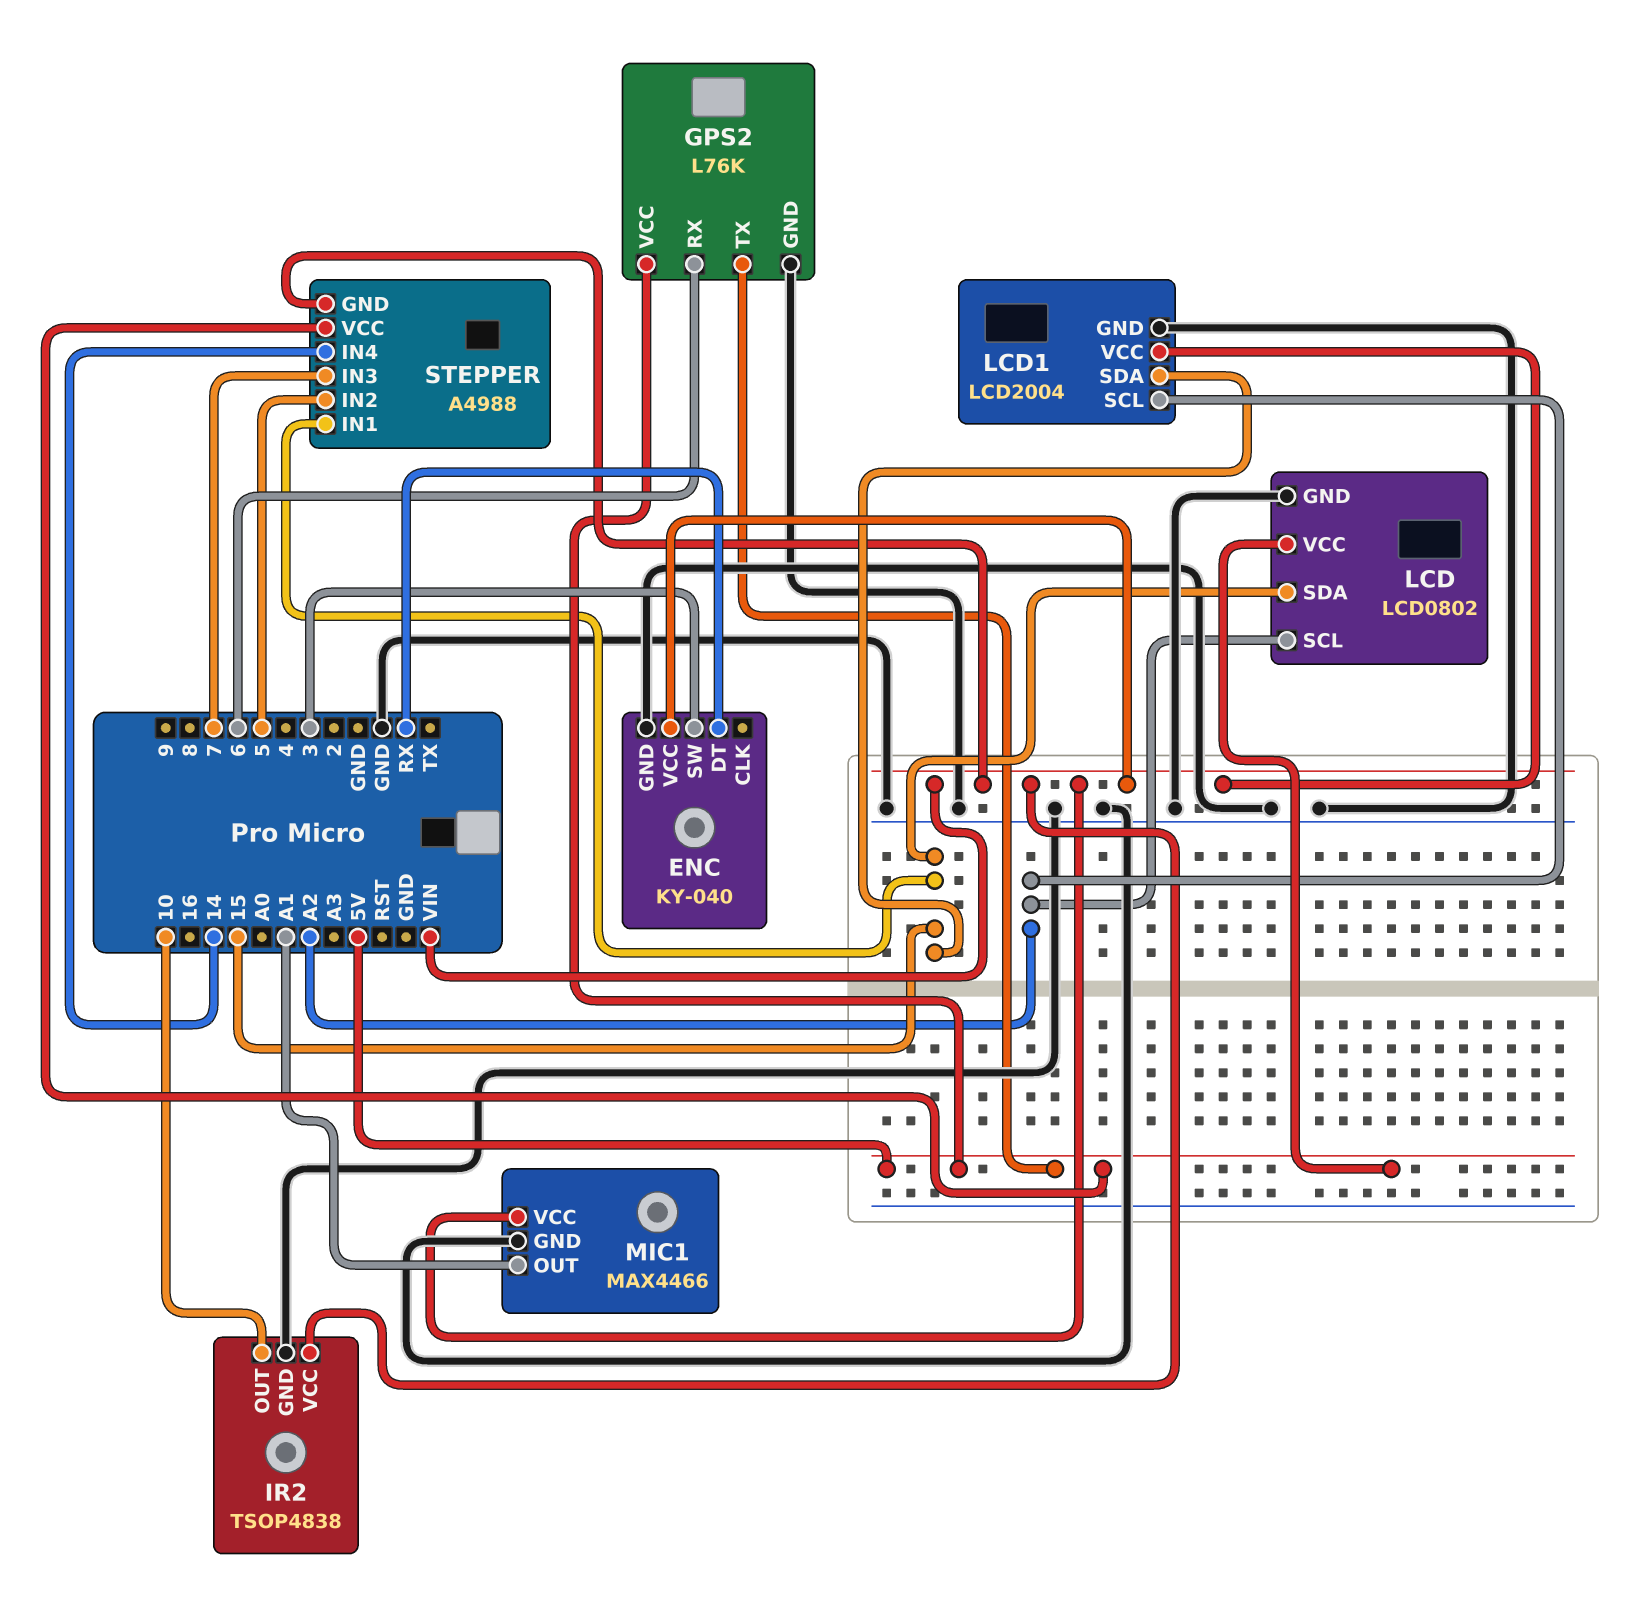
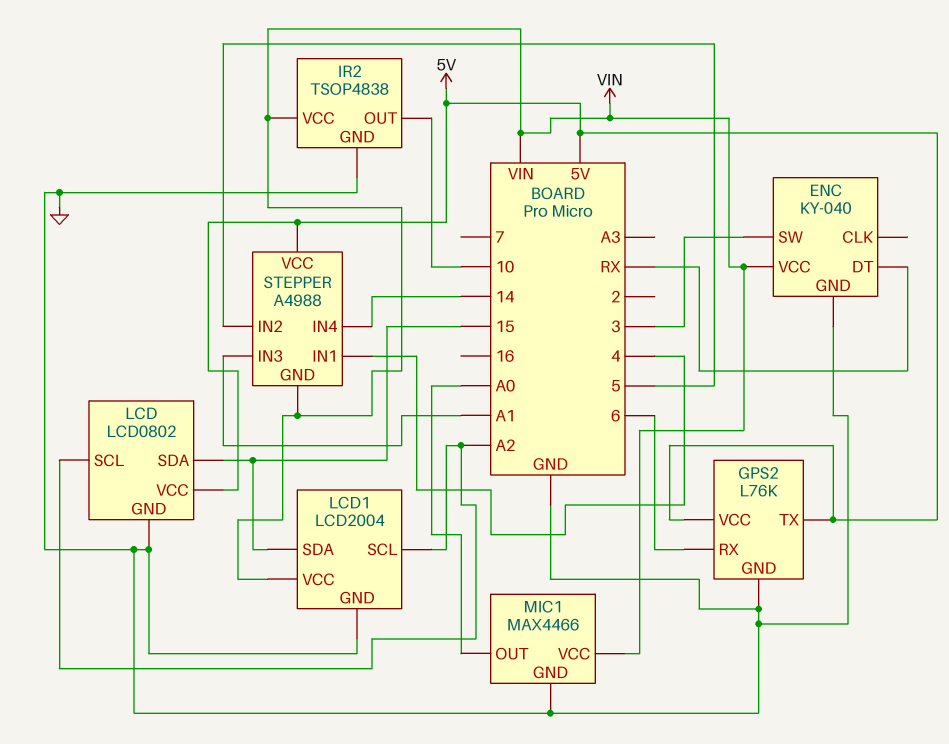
MIC1 pin OUT: A1 -> A0
STEPPER pin IN1: 15 -> 4
STEPPER pin IN3: 7 -> A1

